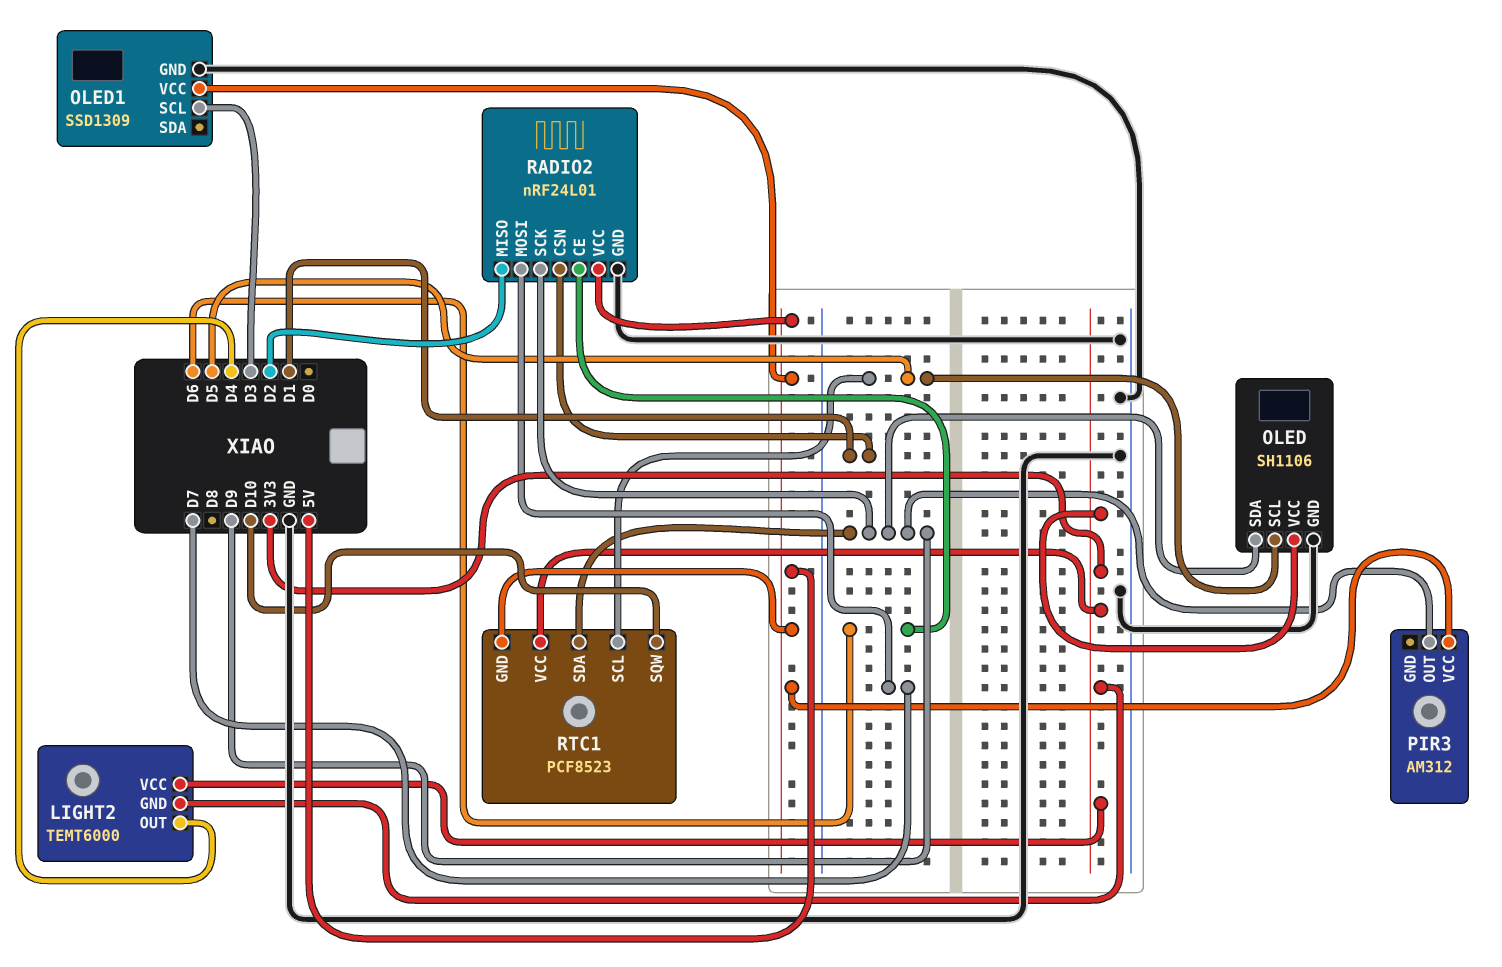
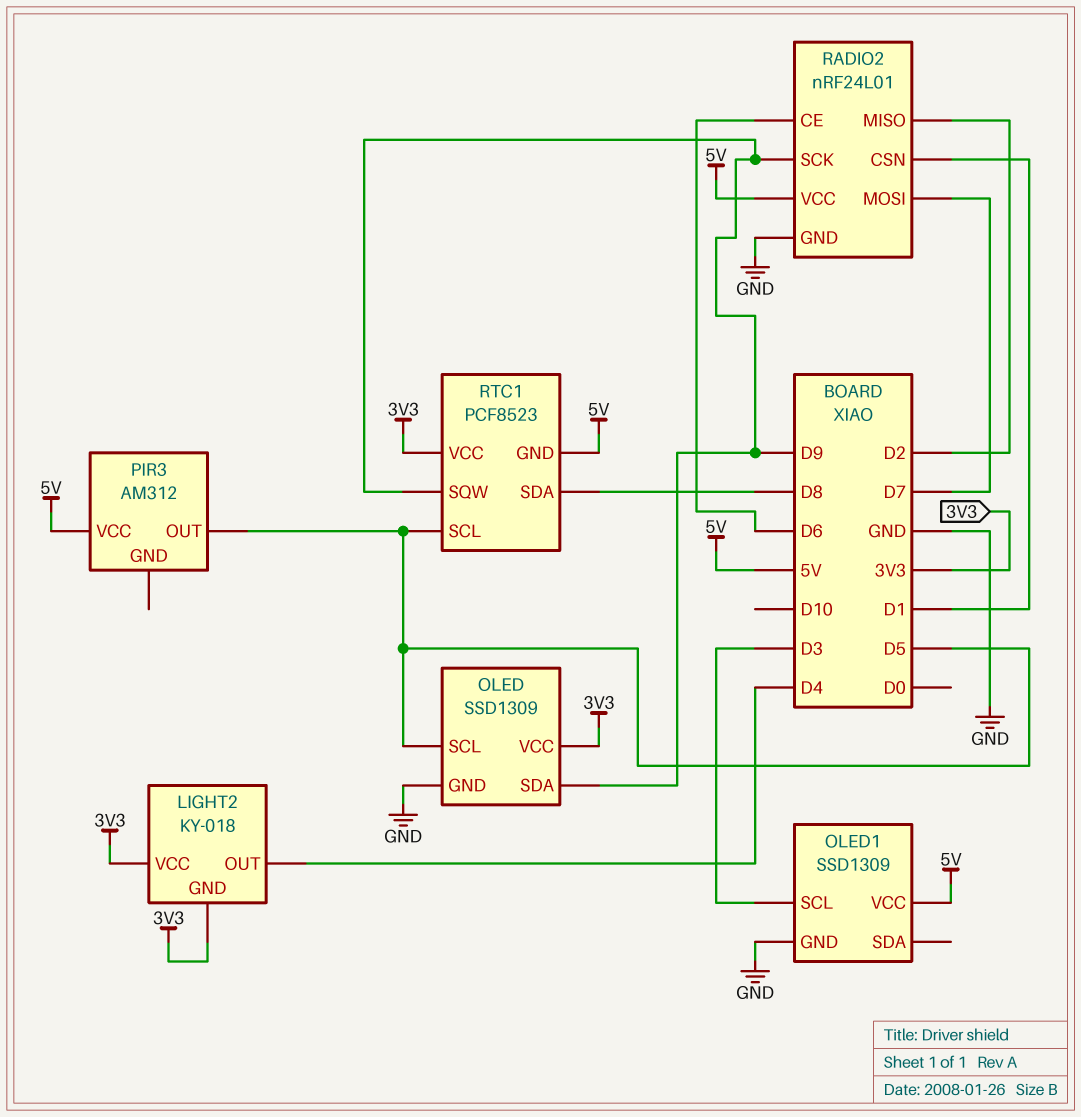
LIGHT2: TEMT6000 -> KY-018
OLED: SH1106 -> SSD1309
PIR3 pin OUT: D9 -> D5
RTC1 pin SDA: D9 -> D8
RTC1 pin SQW: D10 -> D9

